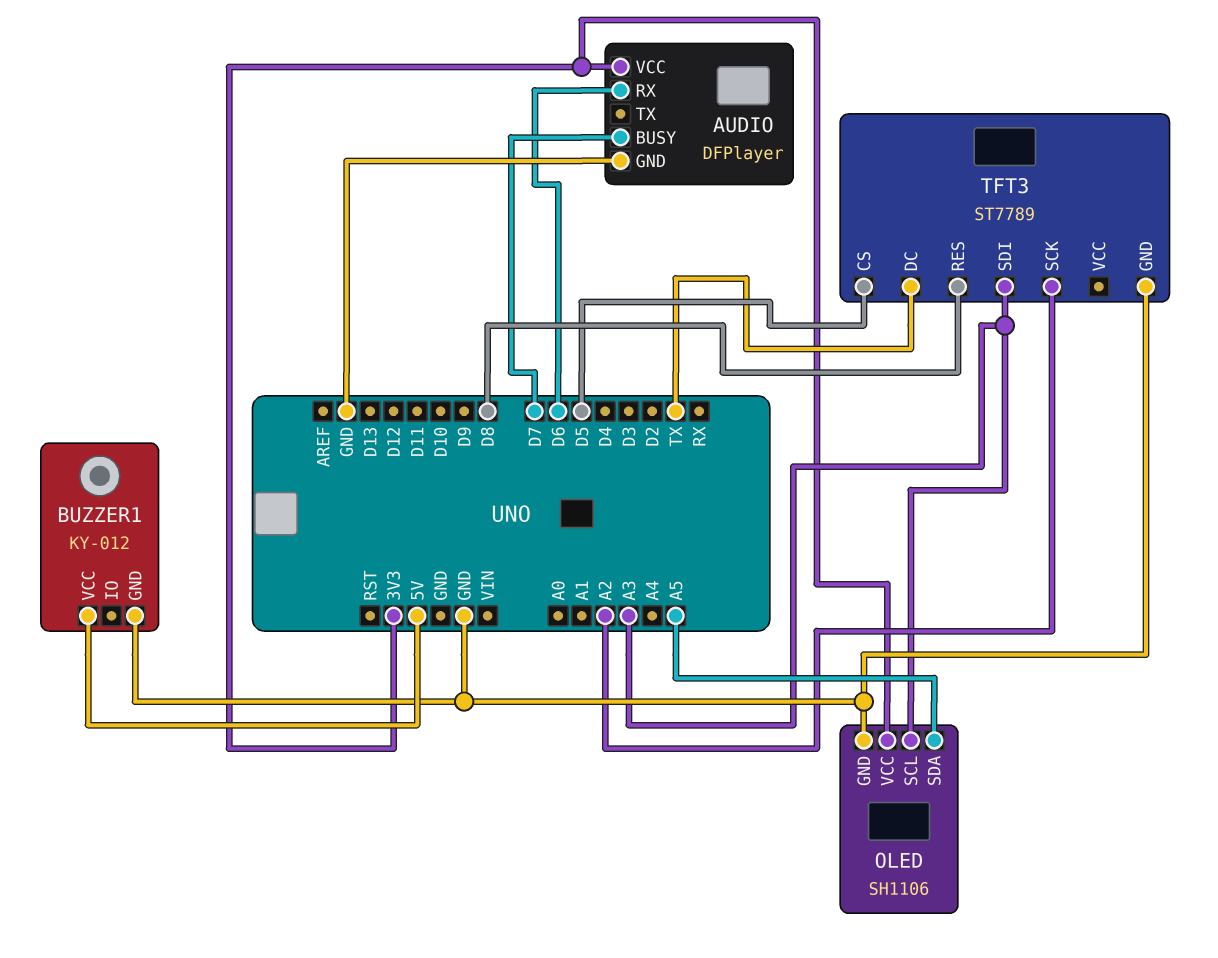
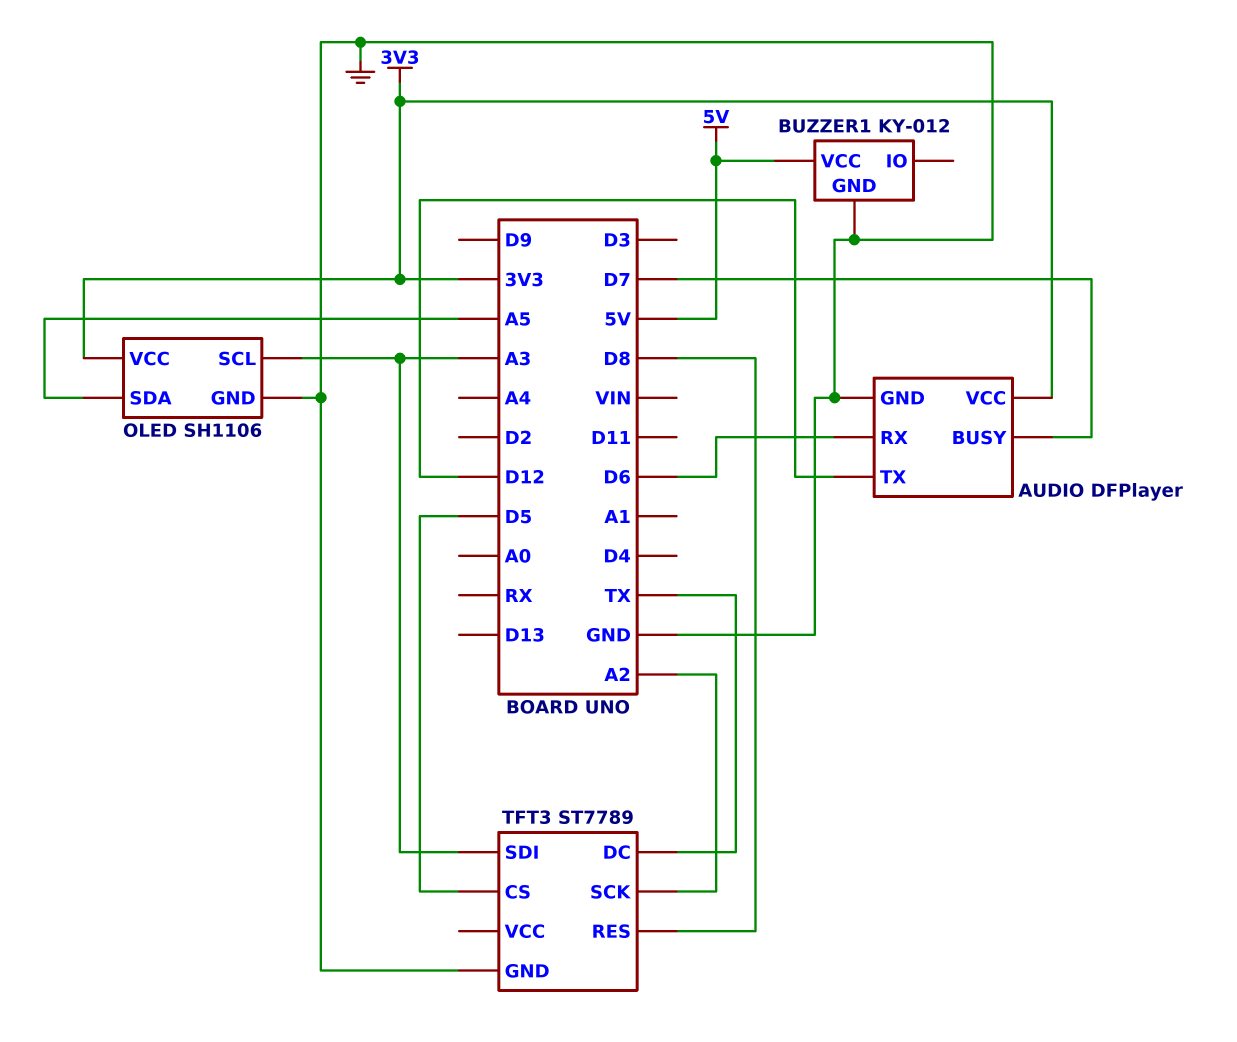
AUDIO pin TX: none -> D12

